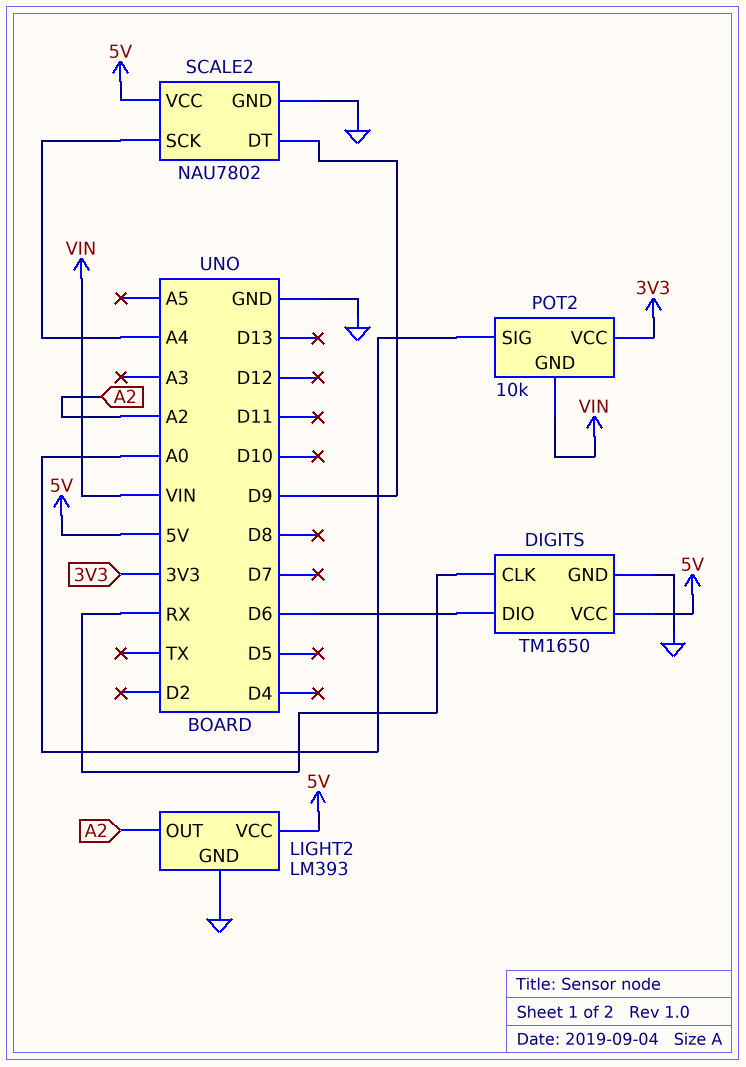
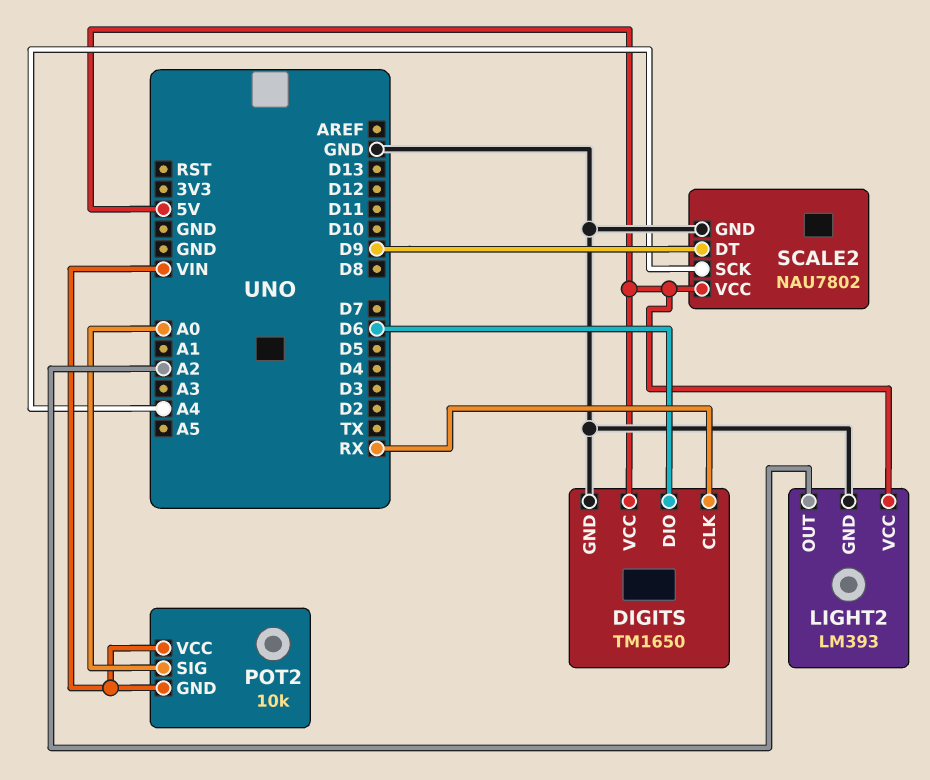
POT2 pin VCC: 3V3 -> VIN

